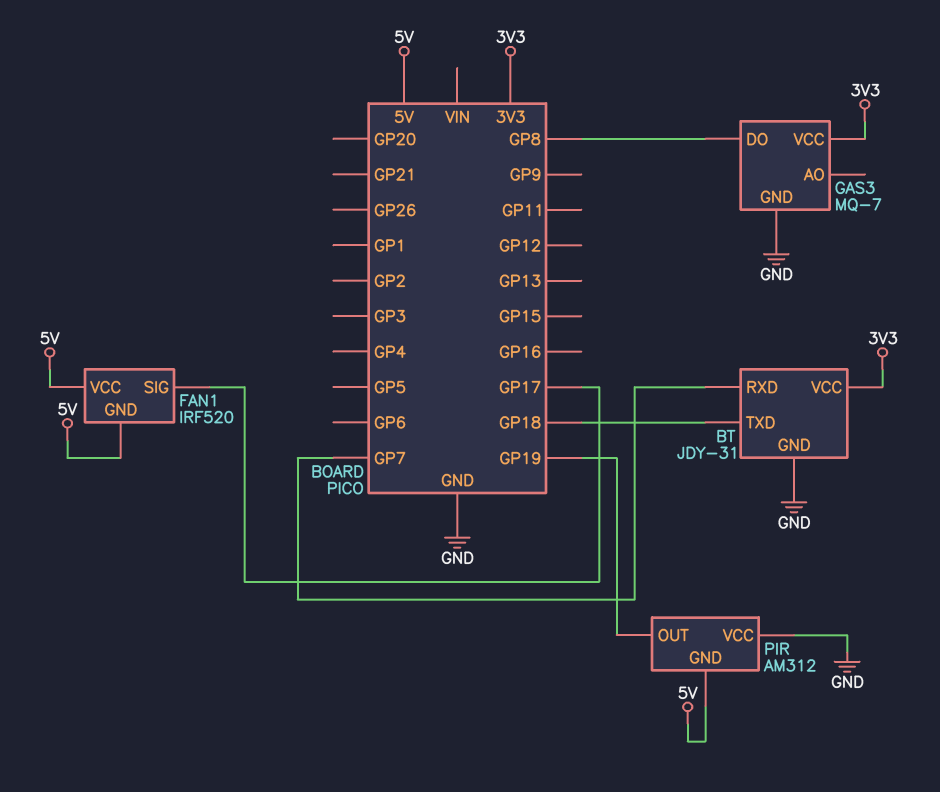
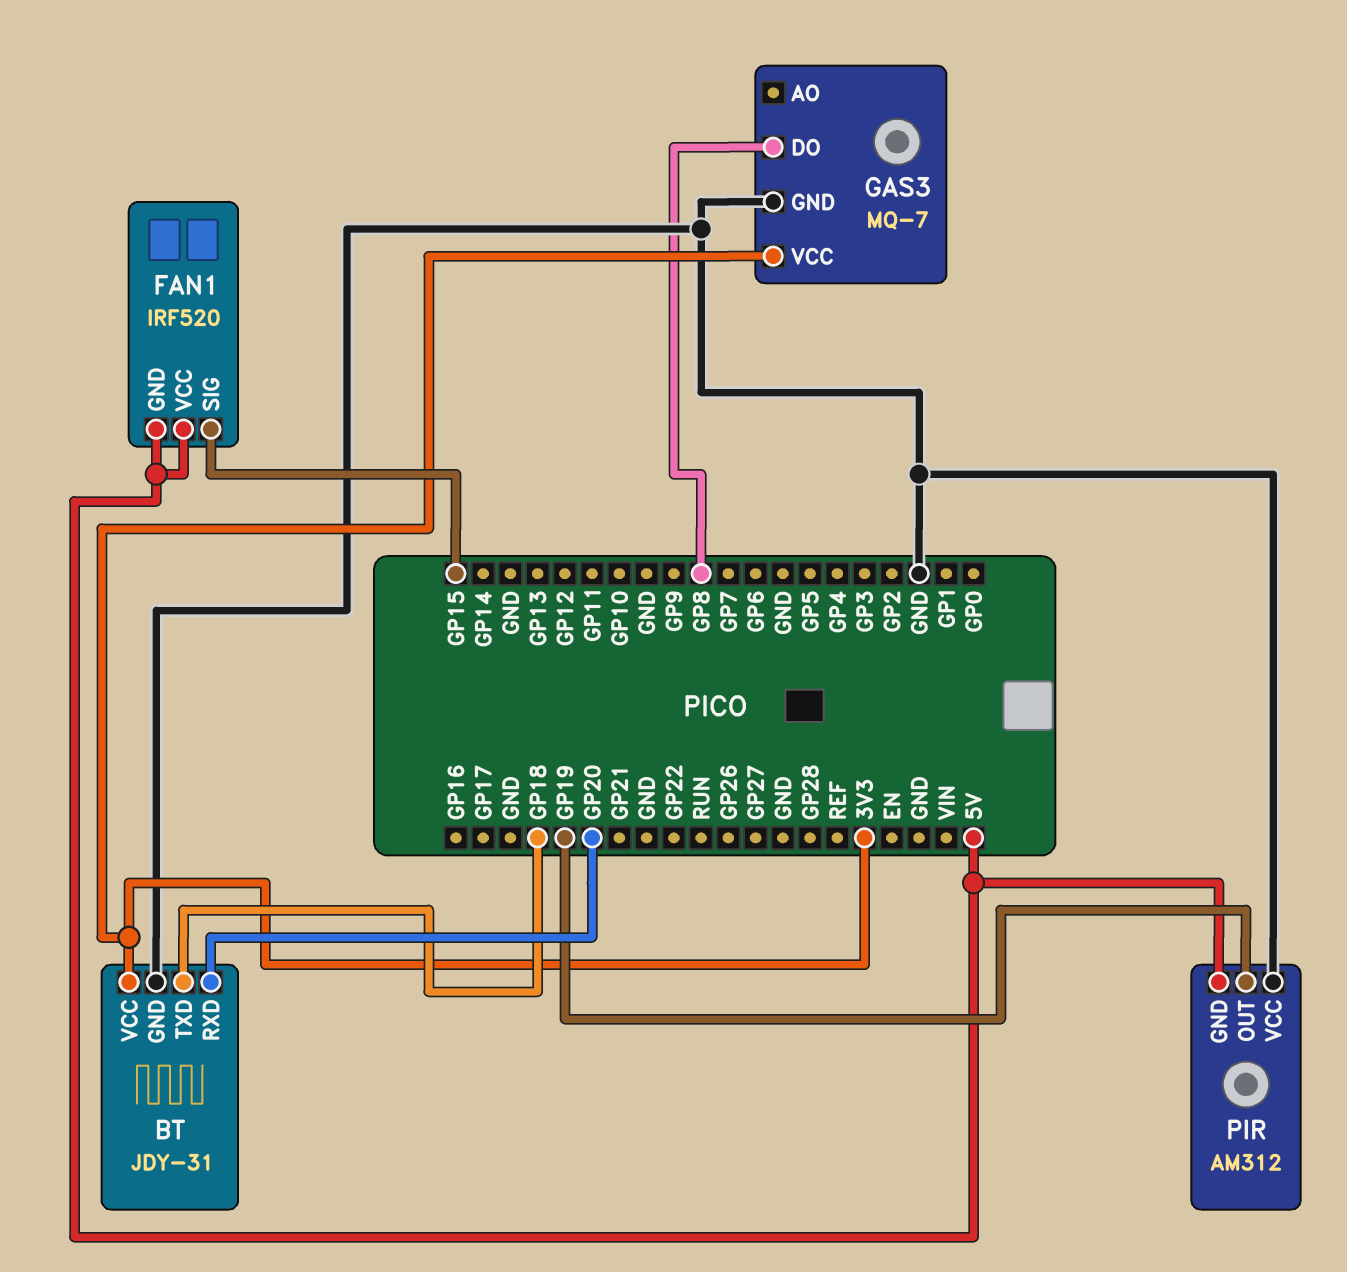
BT pin RXD: GP7 -> GP20
FAN1 pin SIG: GP17 -> GP15

